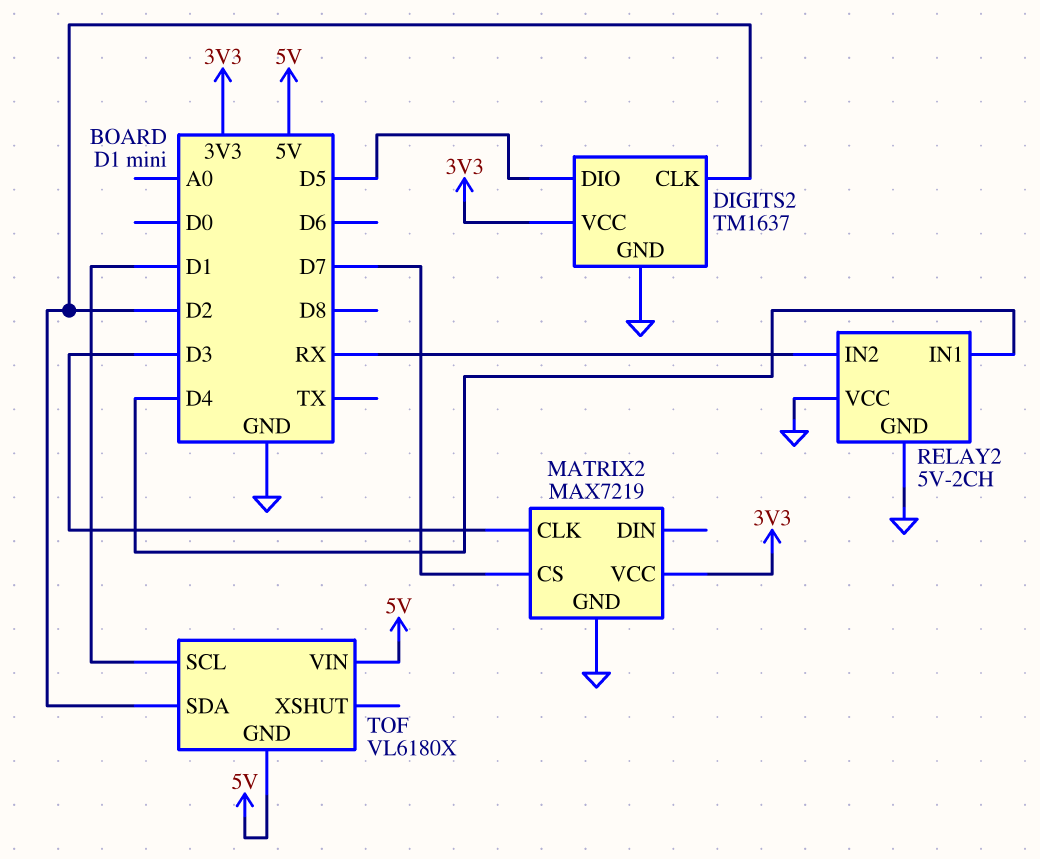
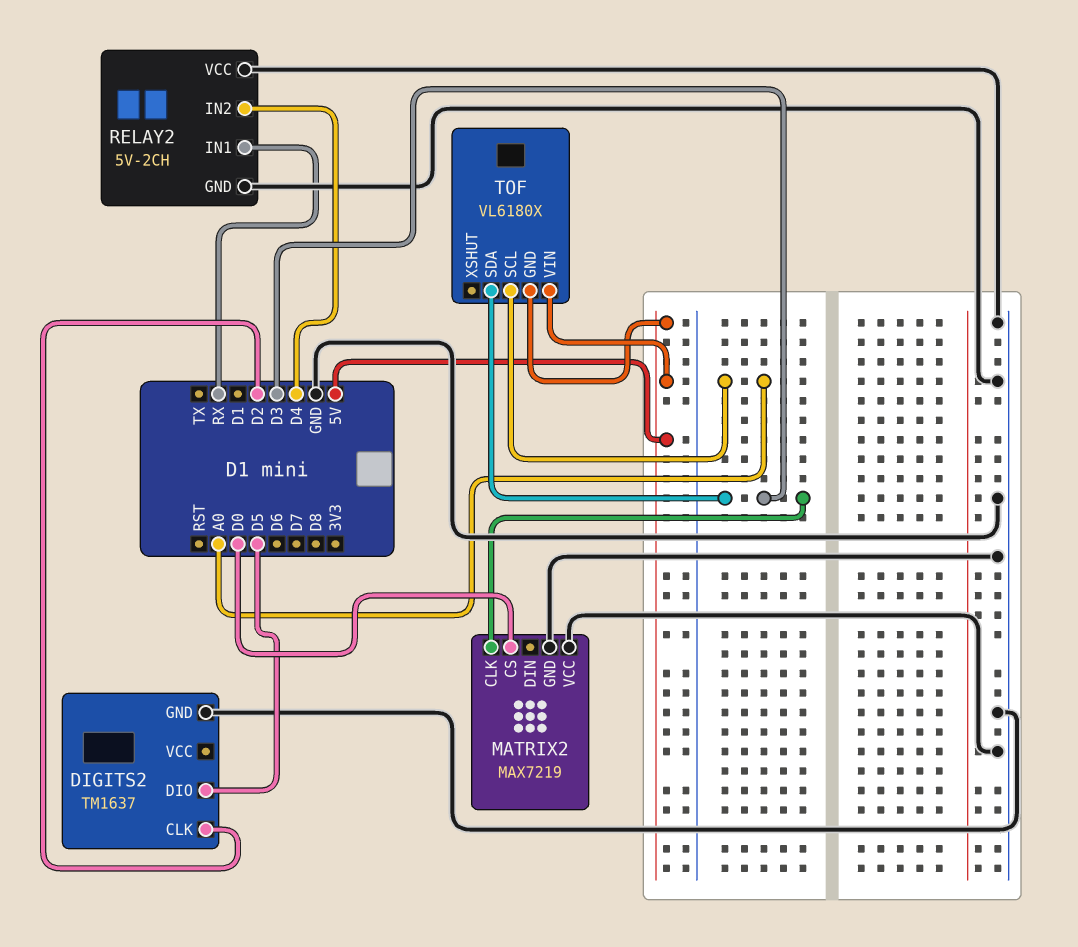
DIGITS2 pin VCC: 3V3 -> none
MATRIX2 pin CS: D7 -> D0
MATRIX2 pin VCC: 3V3 -> GND
RELAY2 pin IN1: D4 -> RX
RELAY2 pin IN2: RX -> D4
TOF pin SCL: D1 -> A0
TOF pin SDA: D2 -> D3

